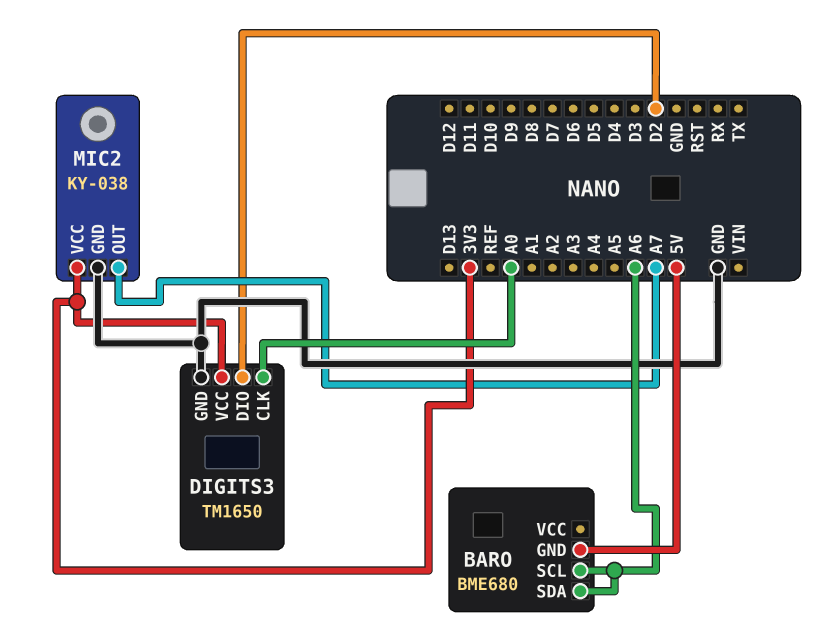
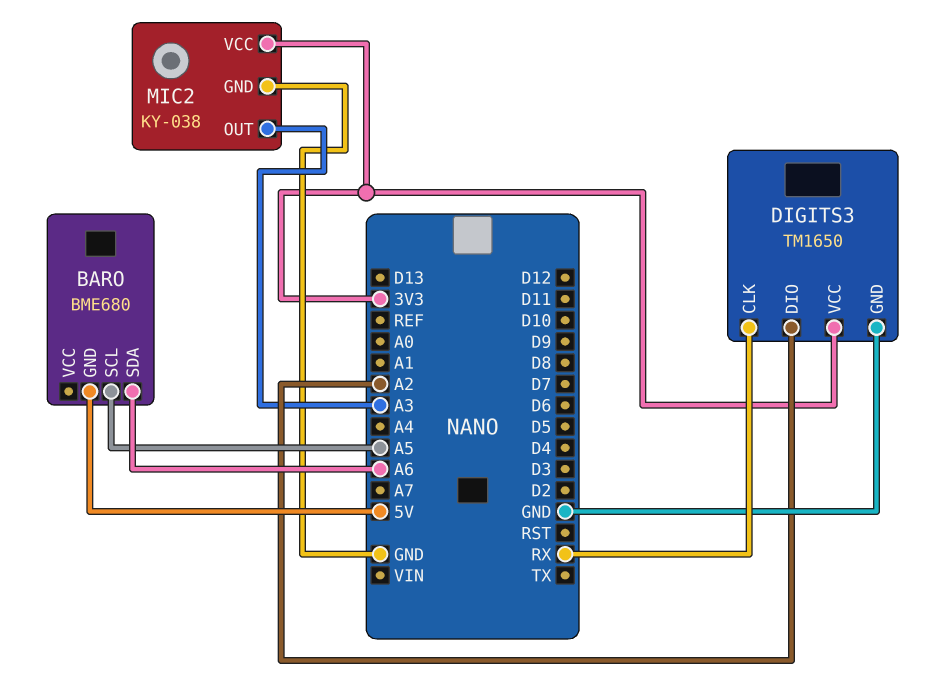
BARO pin SCL: A6 -> A5
DIGITS3 pin CLK: A0 -> RX
DIGITS3 pin DIO: D2 -> A2
MIC2 pin OUT: A7 -> A3

